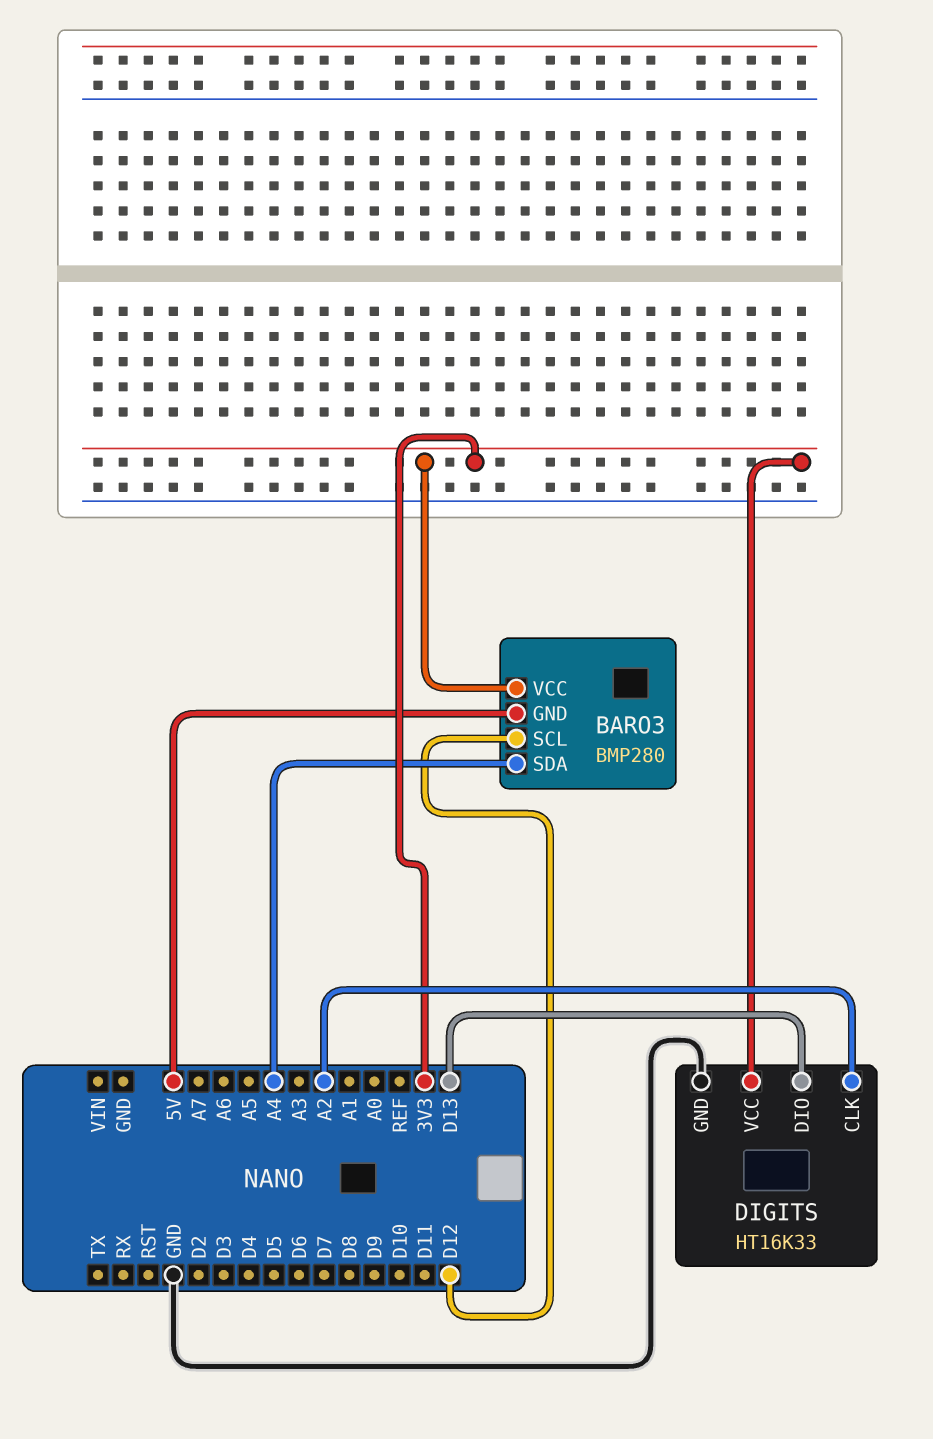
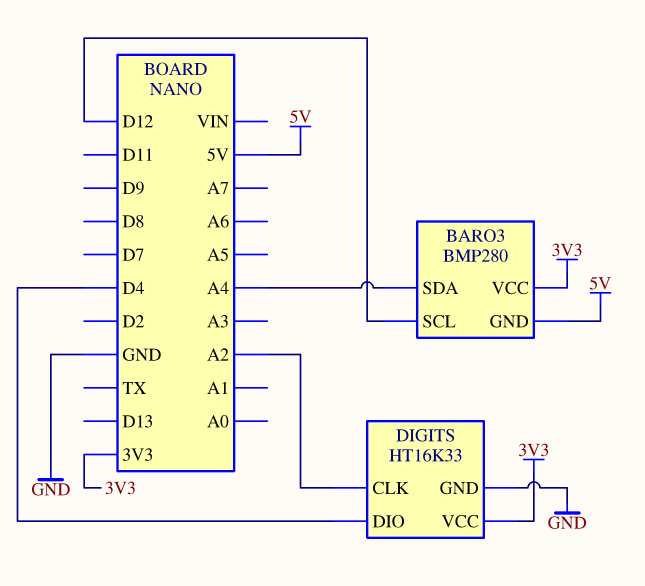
DIGITS pin DIO: D13 -> D4

